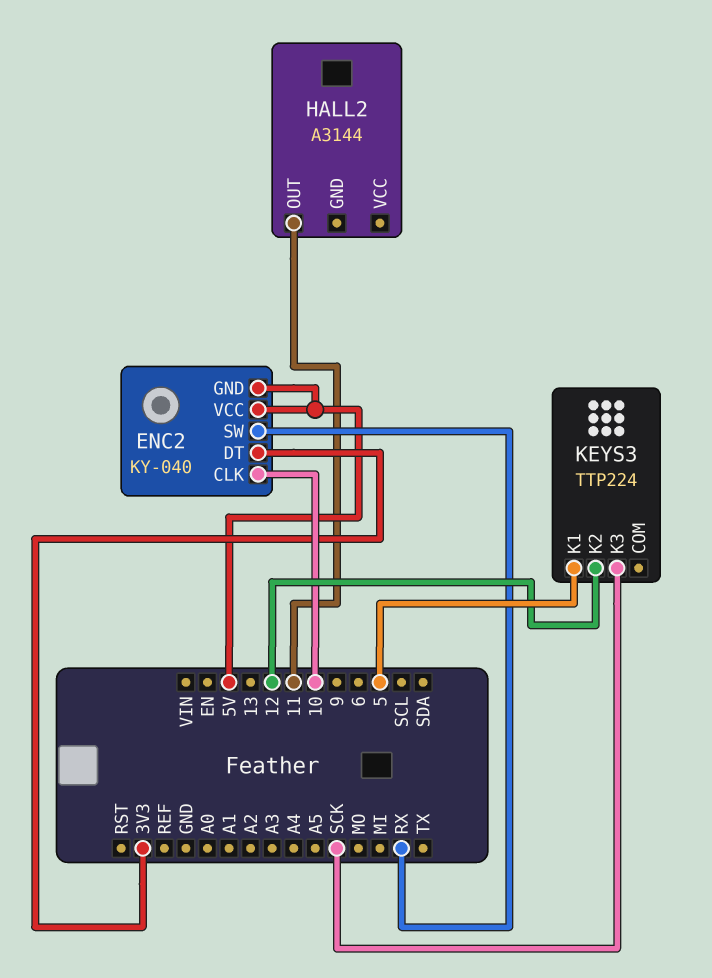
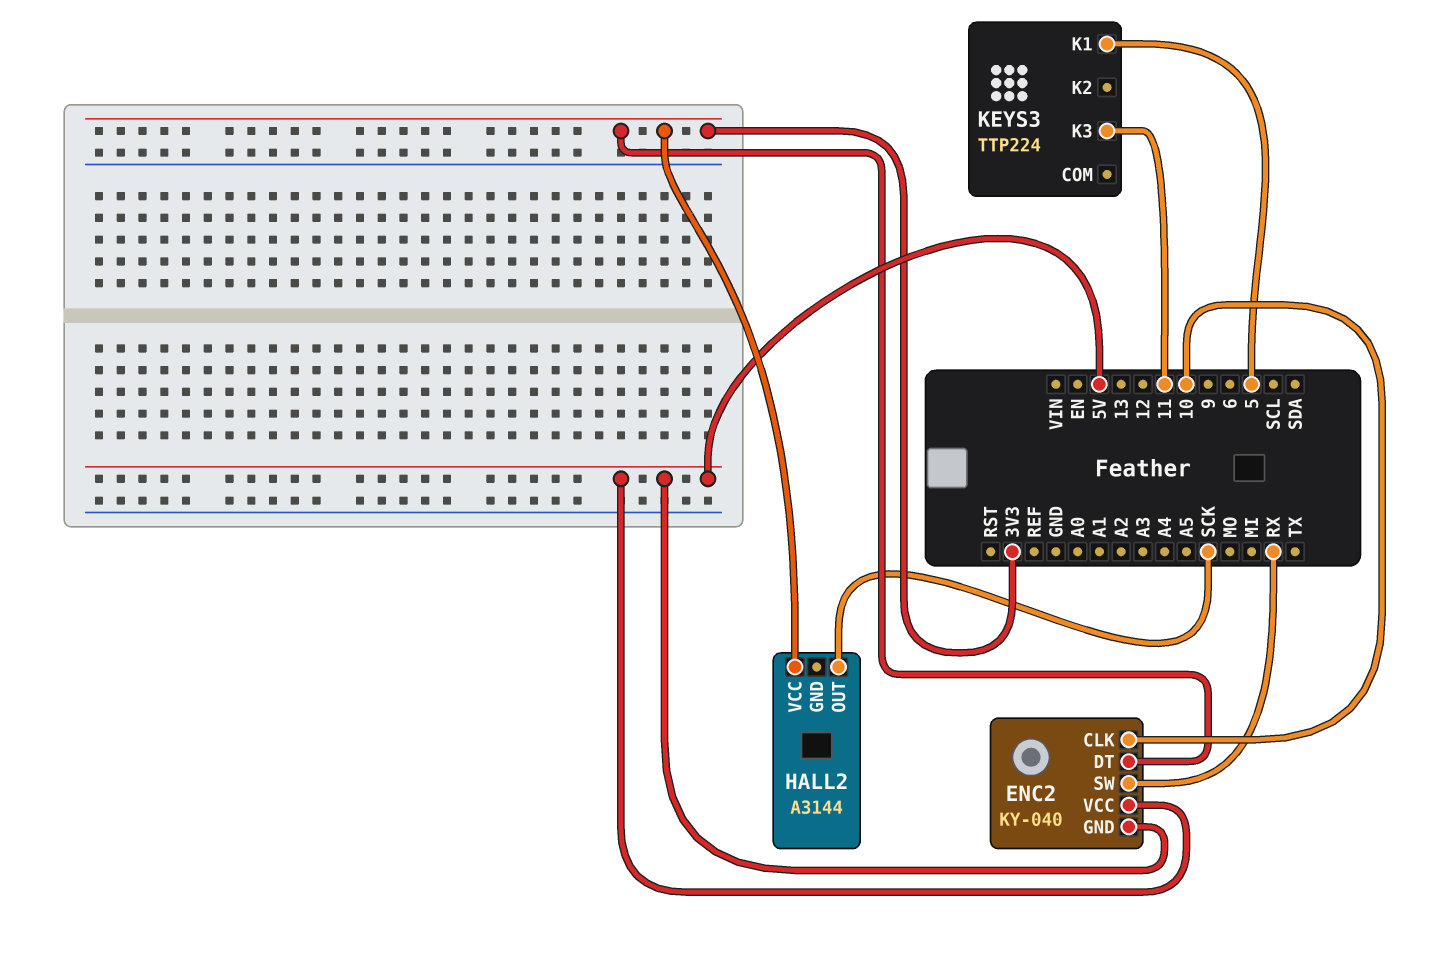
HALL2 pin OUT: 11 -> SCK
HALL2 pin VCC: none -> 3V3
KEYS3 pin K2: 12 -> none
KEYS3 pin K3: SCK -> 11

